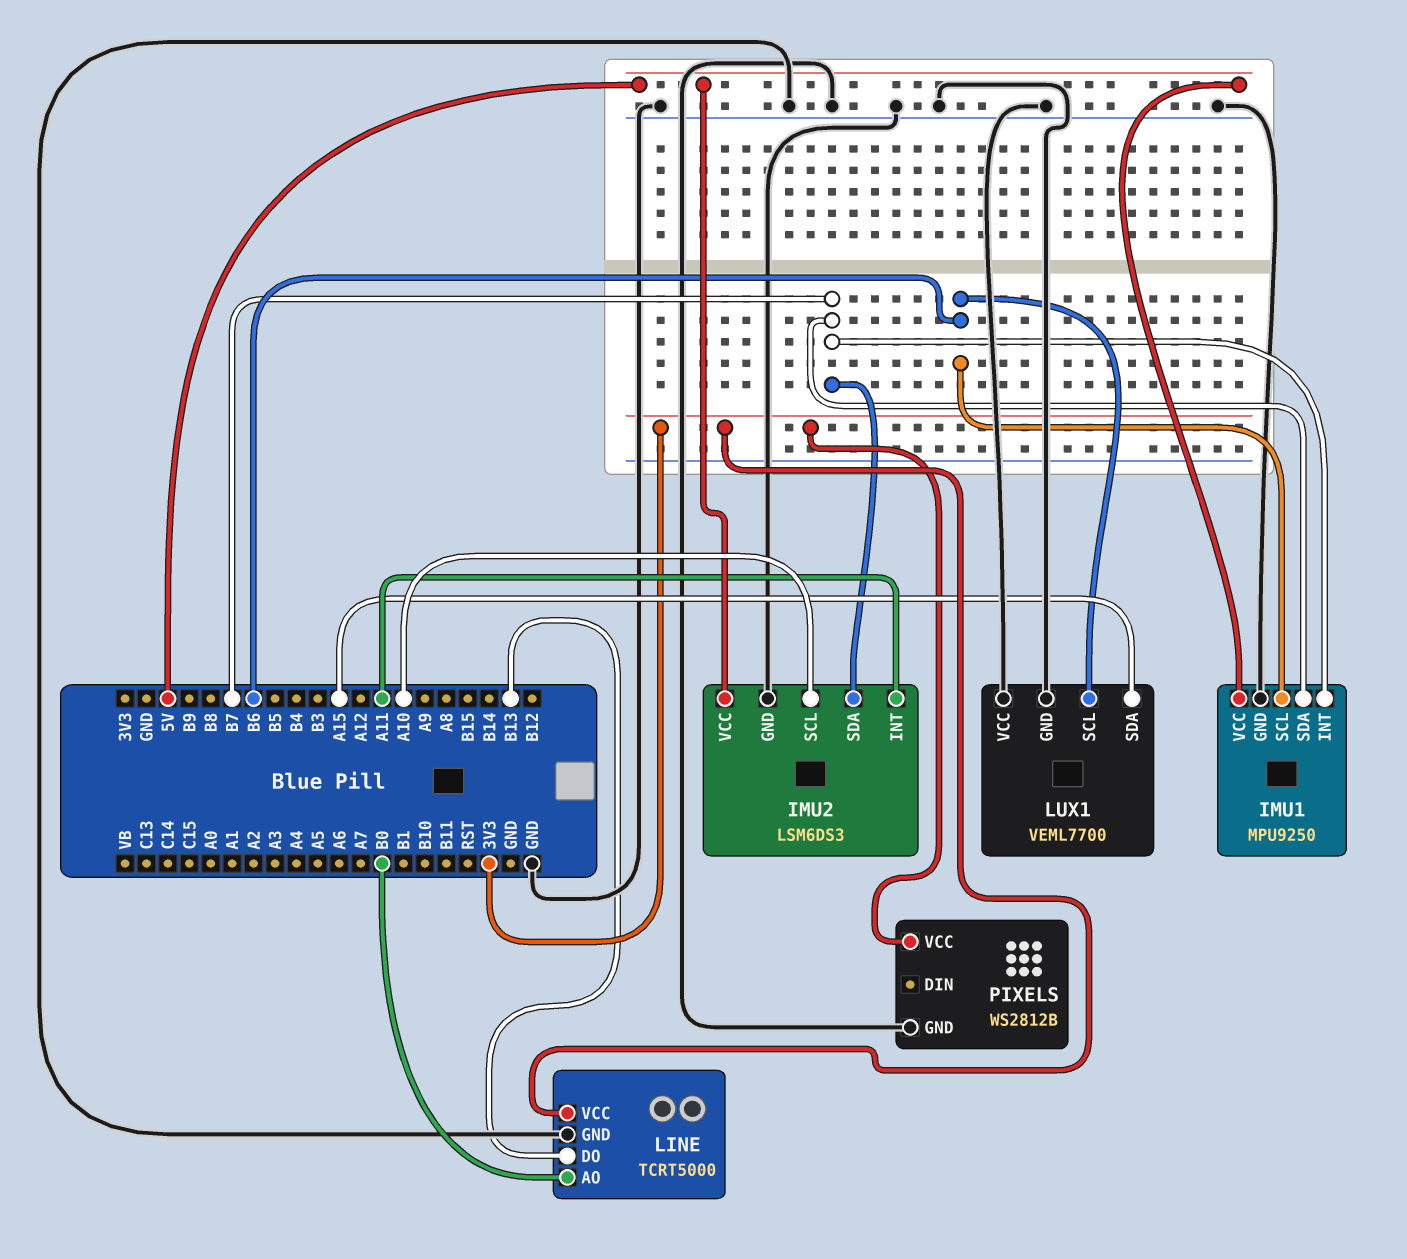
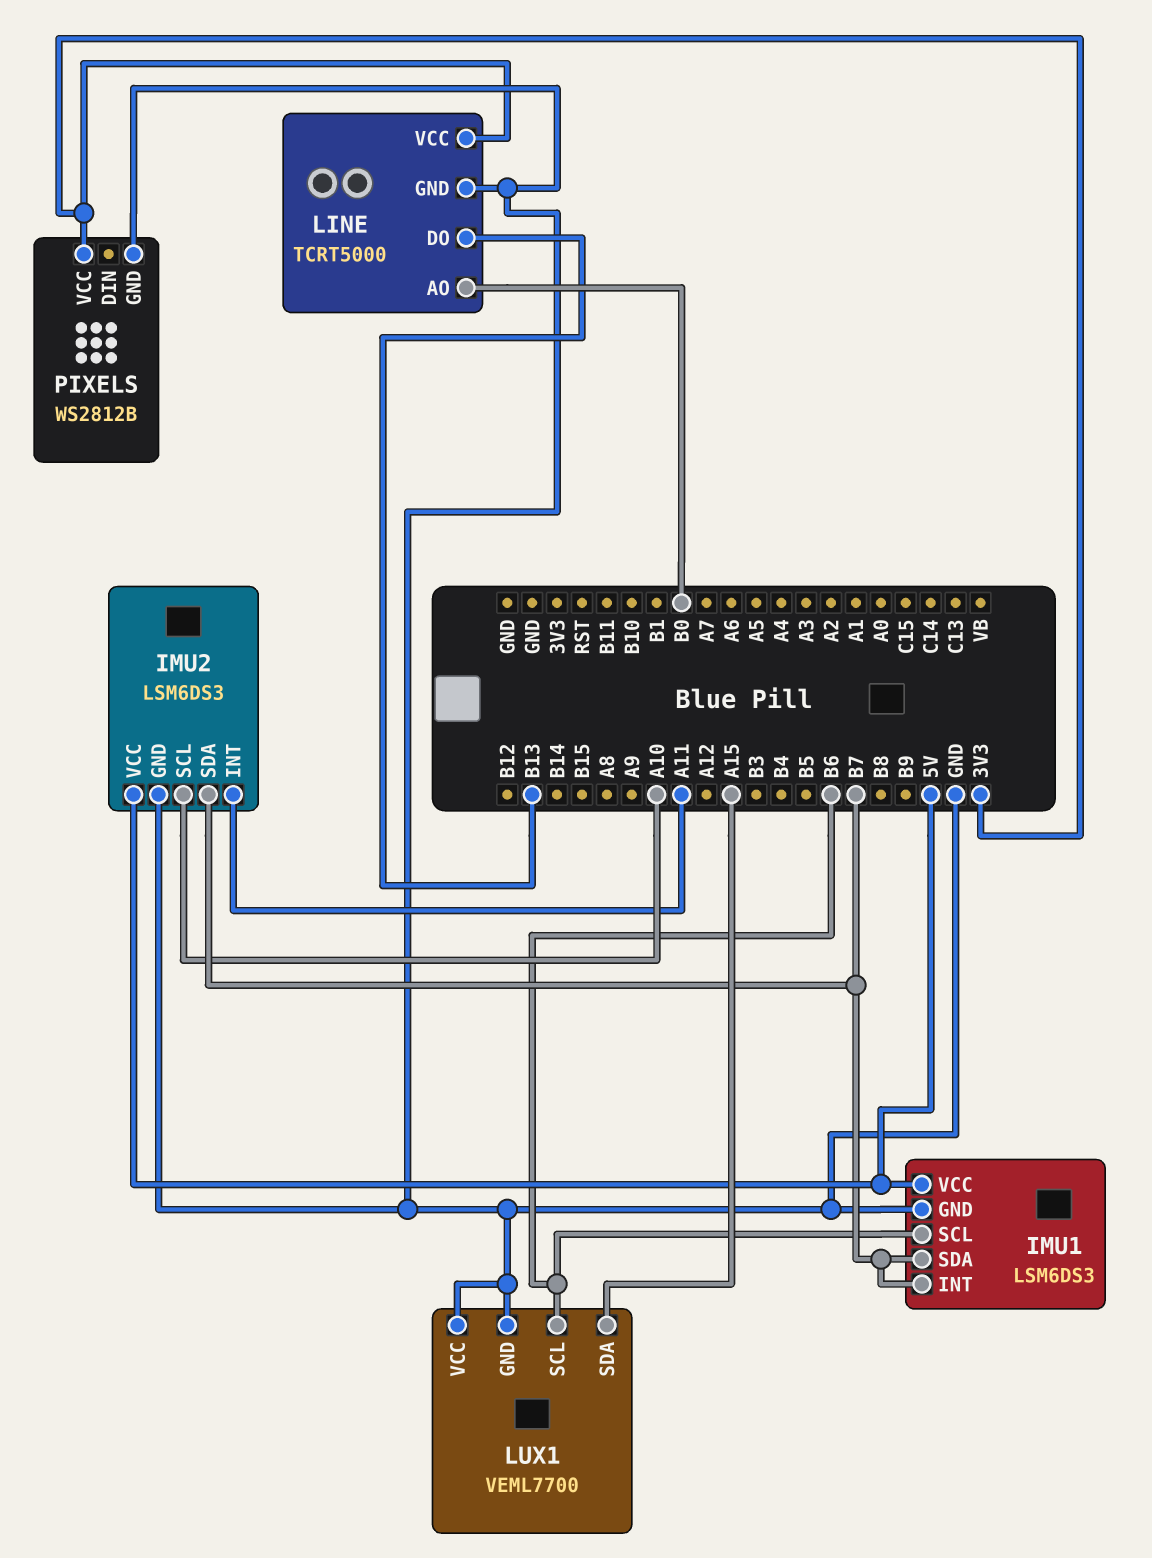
IMU1: MPU9250 -> LSM6DS3

